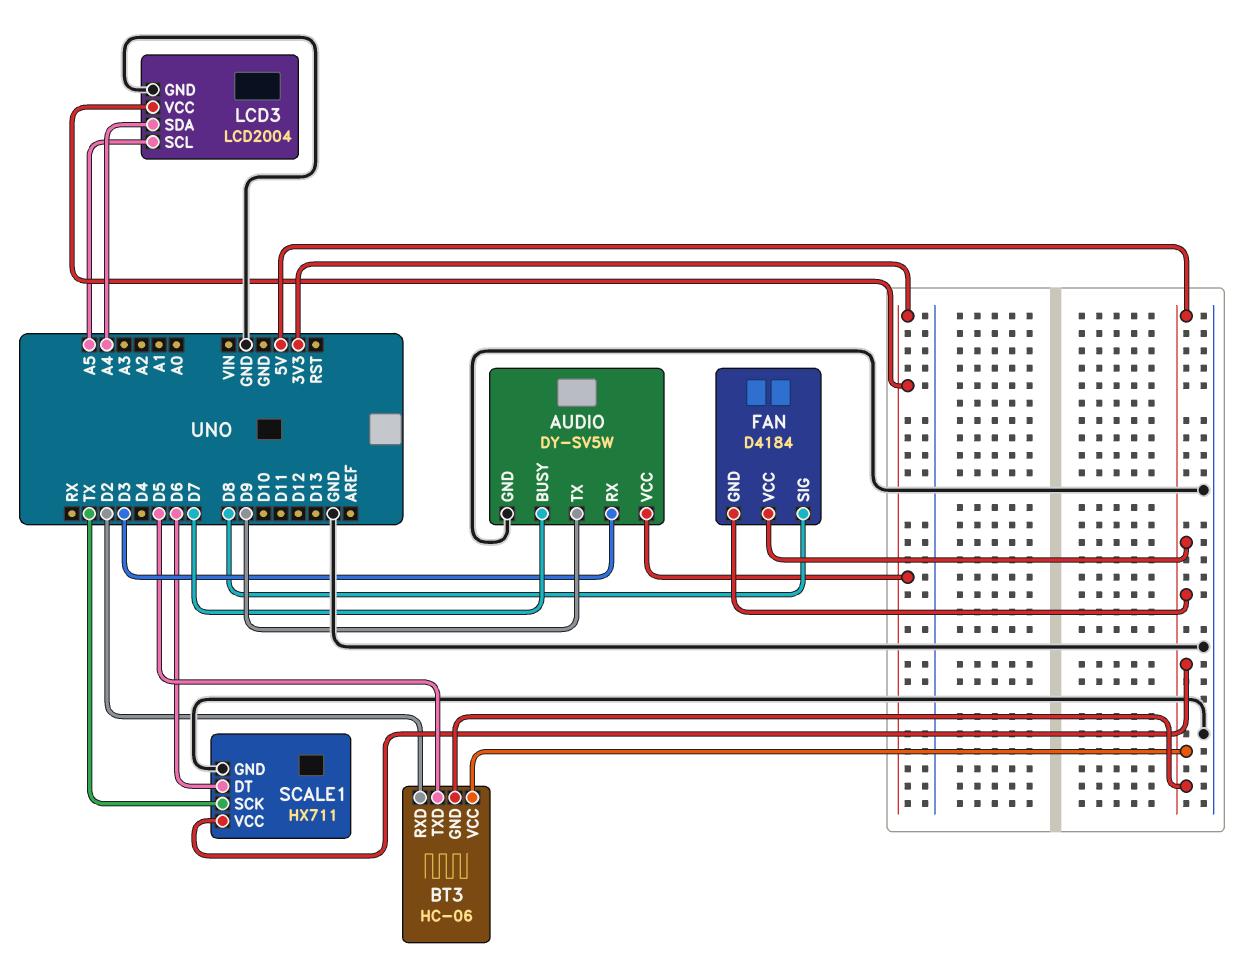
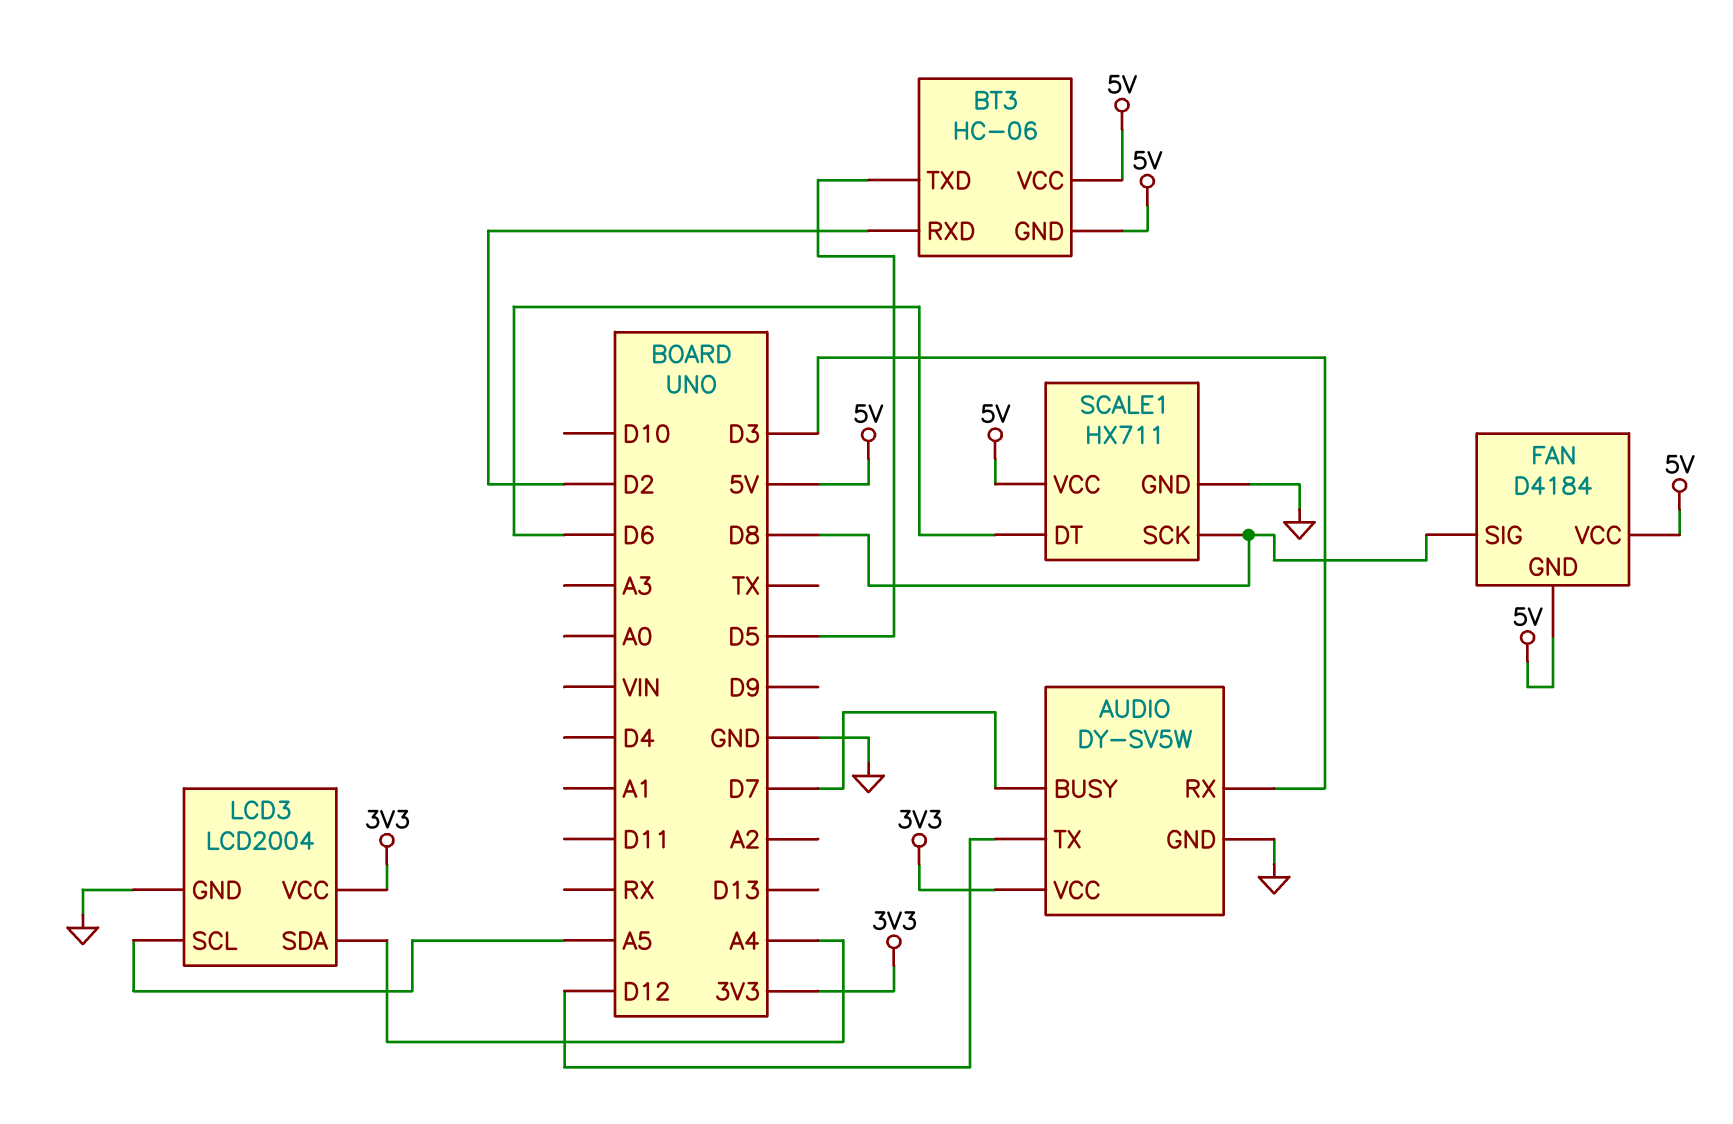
AUDIO pin TX: D9 -> D12
SCALE1 pin SCK: TX -> D8

